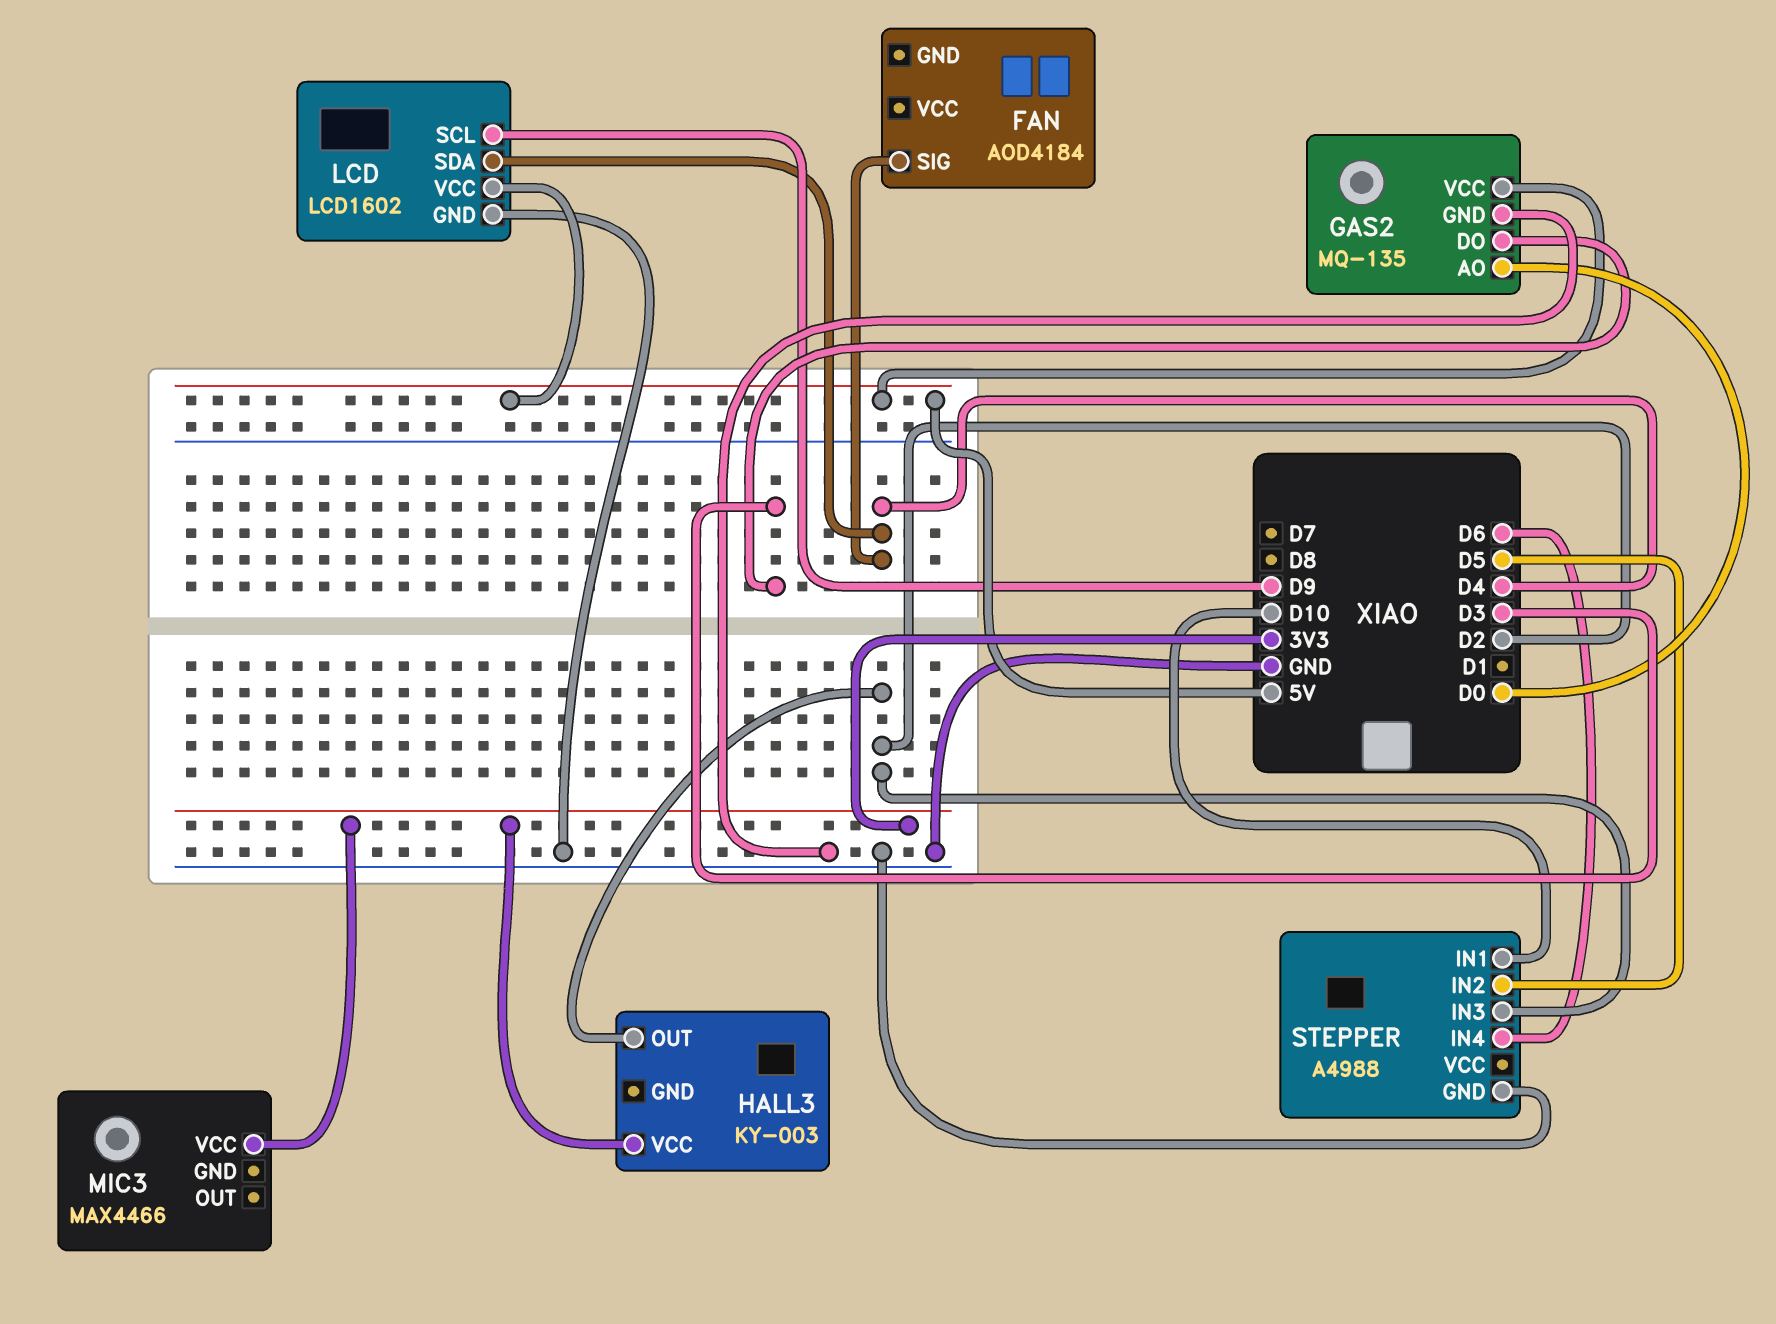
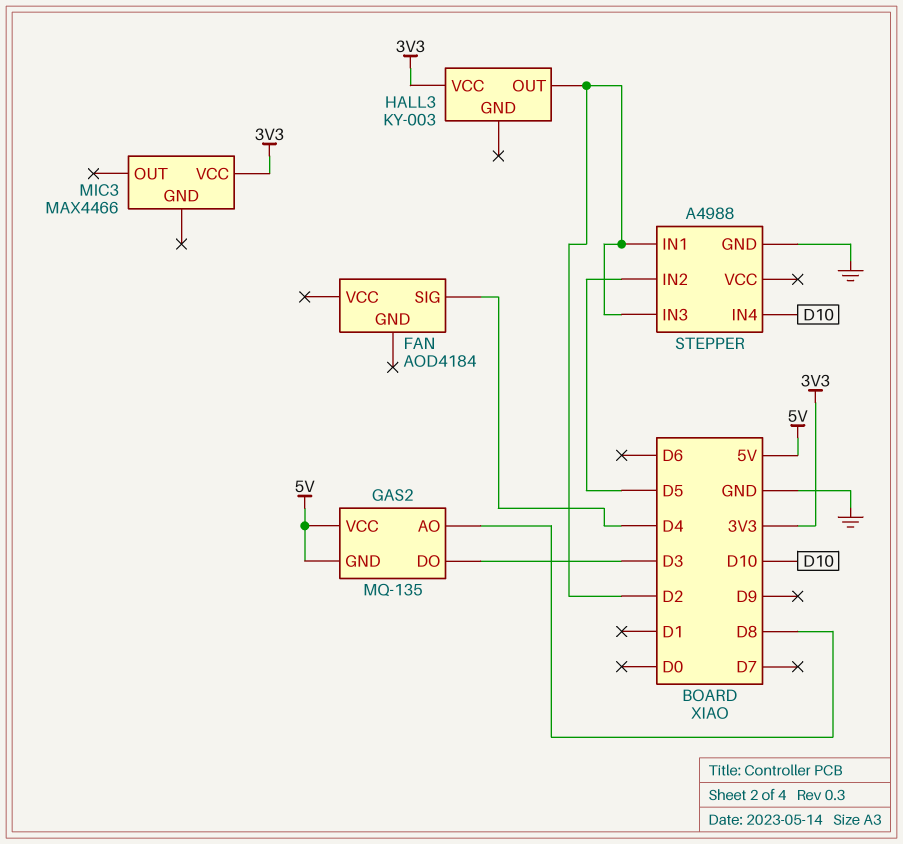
GAS2 pin AO: D0 -> D8
GAS2 pin GND: GND -> 5V
LCD: LCD1602 -> none
LCD pin GND: GND -> none
LCD pin SCL: D9 -> none
LCD pin SDA: D4 -> none
LCD pin VCC: 5V -> none
STEPPER pin IN1: D10 -> D2
STEPPER pin IN4: D6 -> D10

